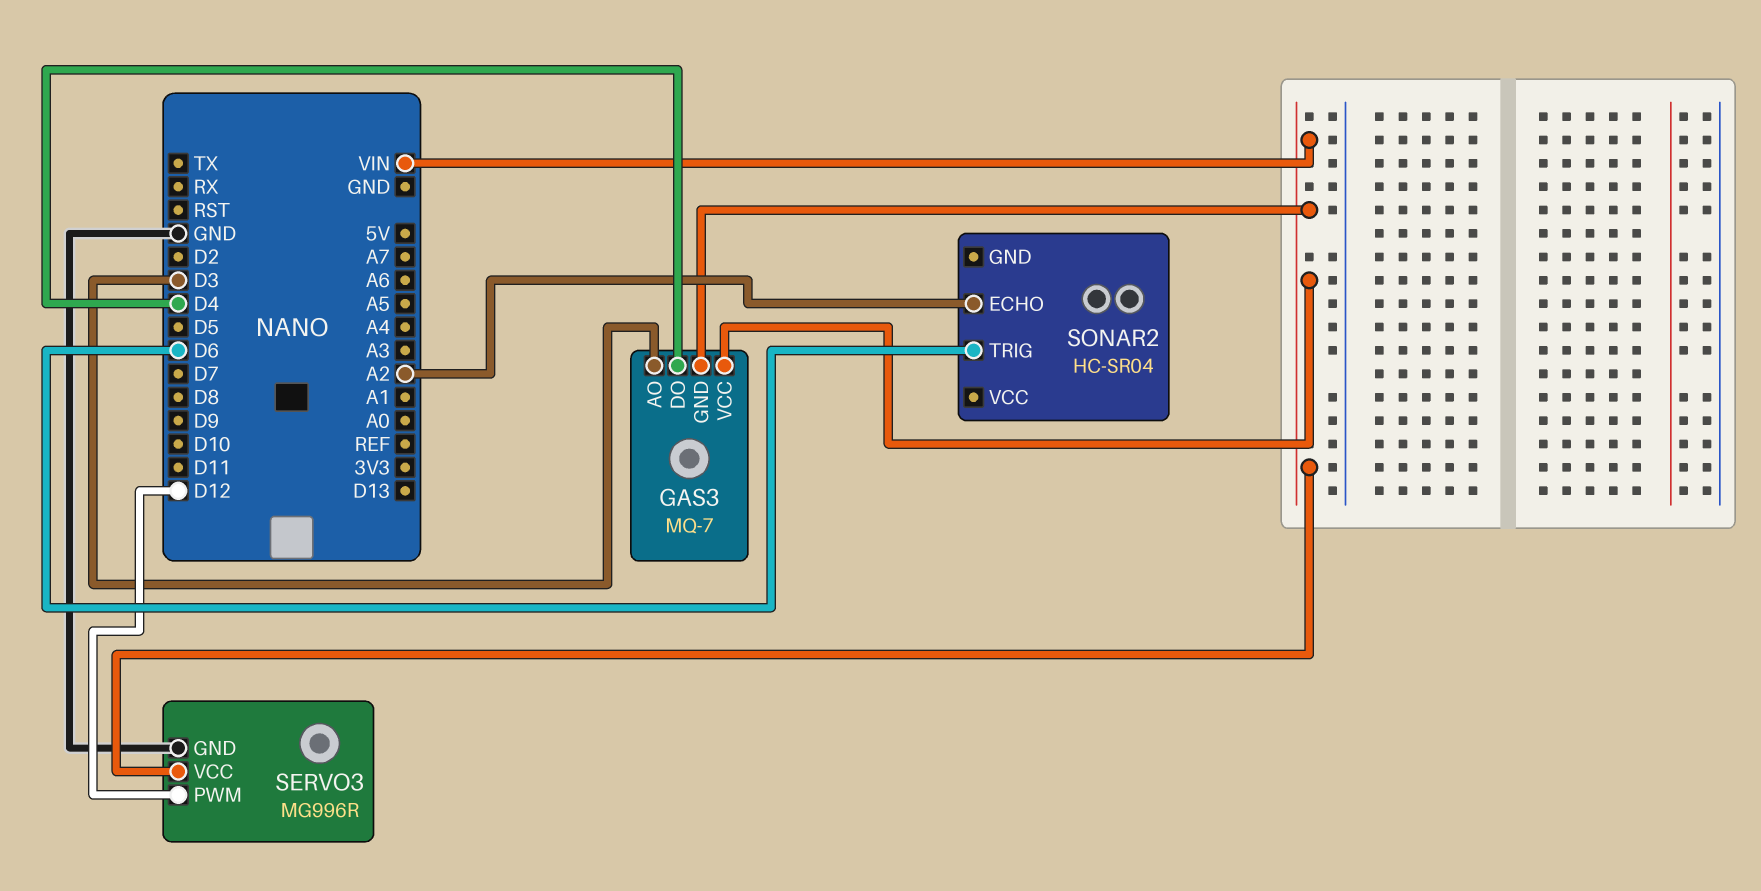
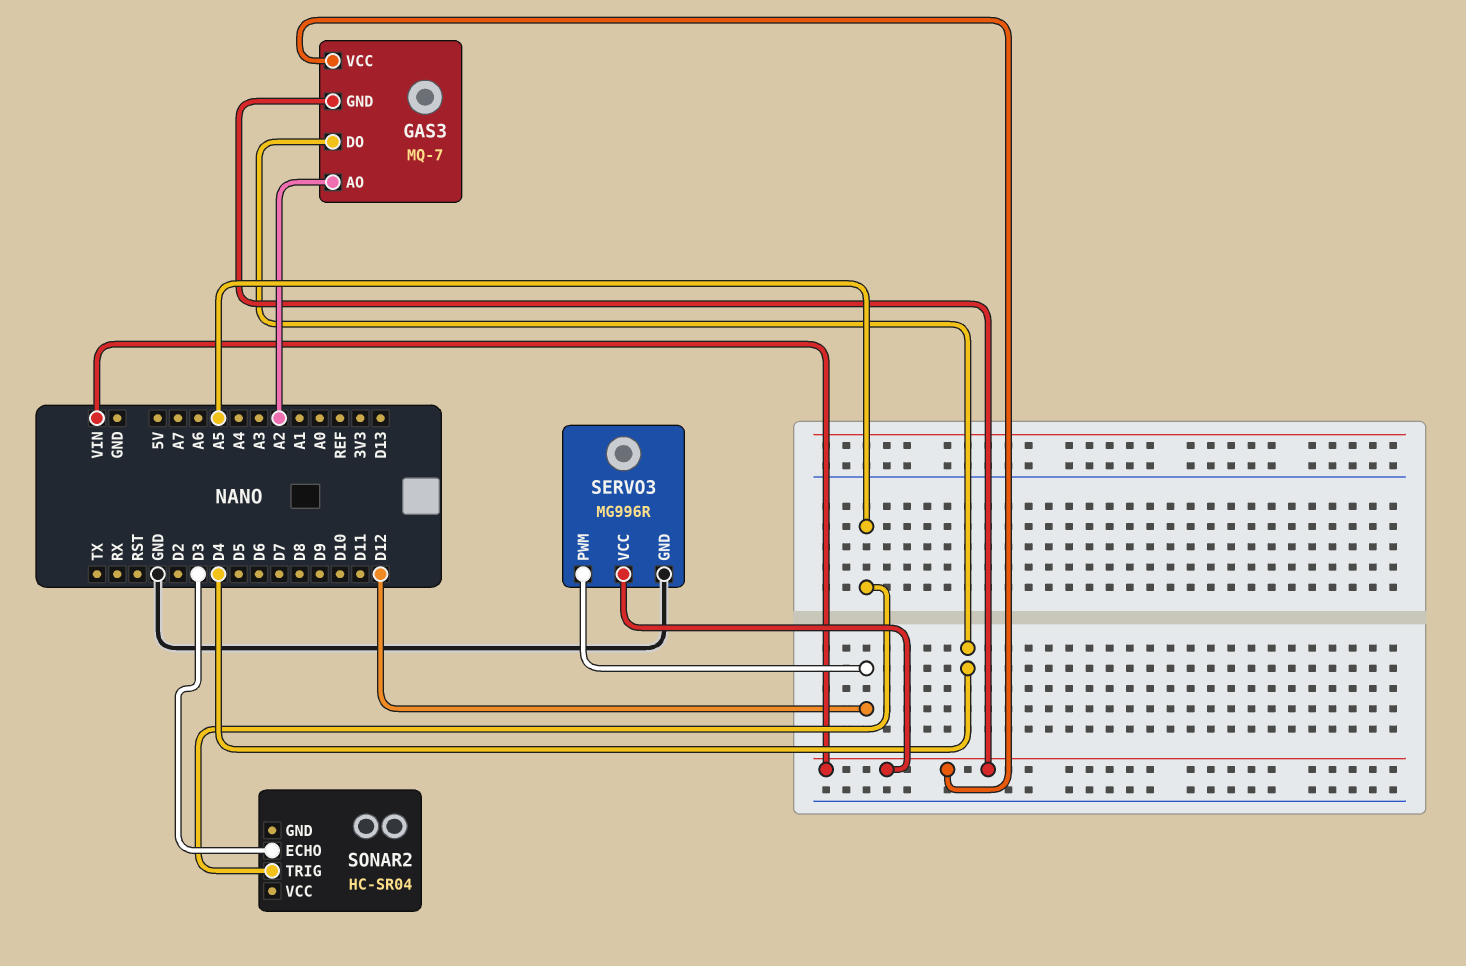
GAS3 pin AO: D3 -> A2
SONAR2 pin ECHO: A2 -> D3
SONAR2 pin TRIG: D6 -> A5

